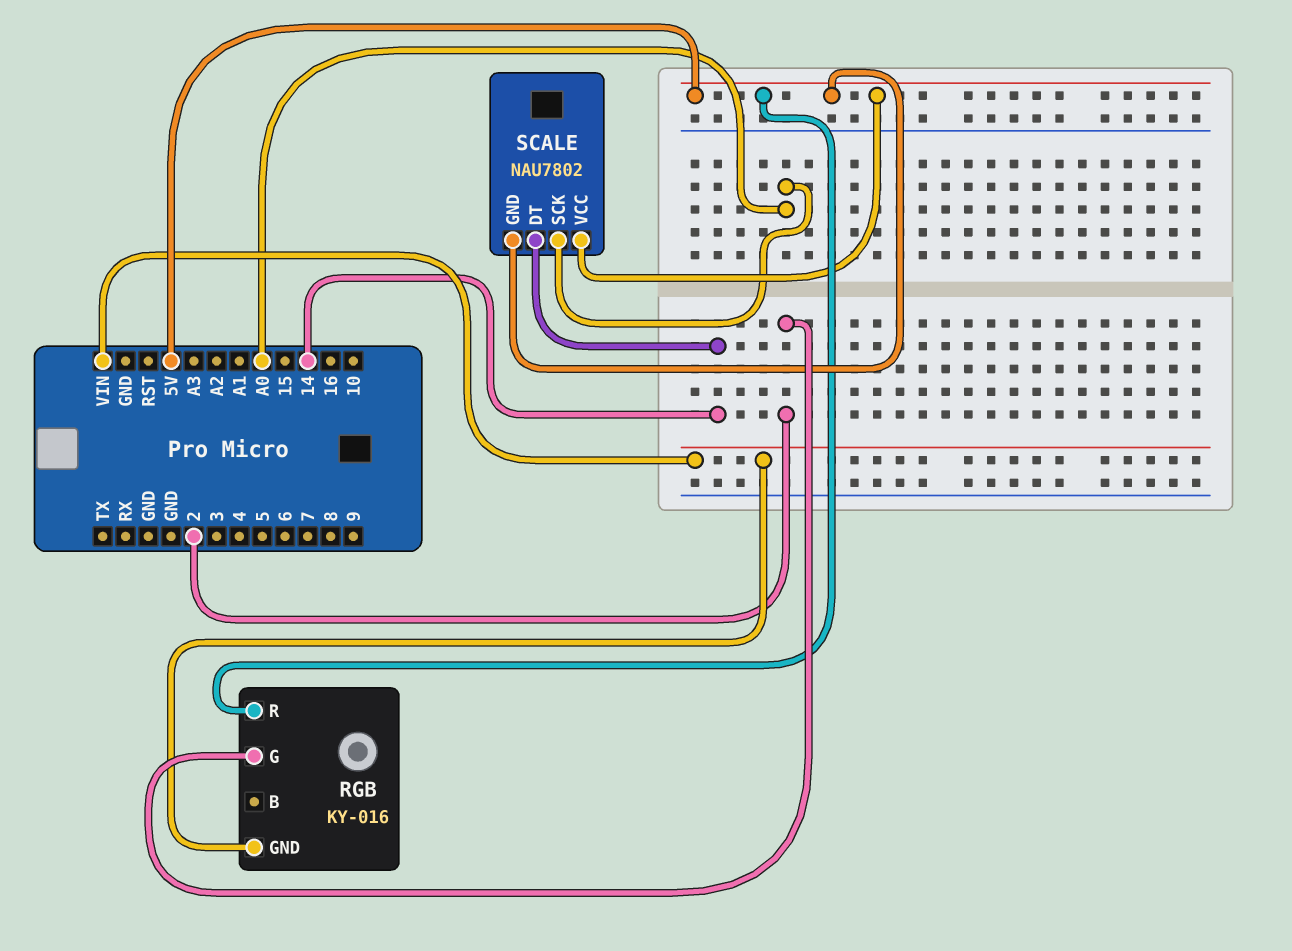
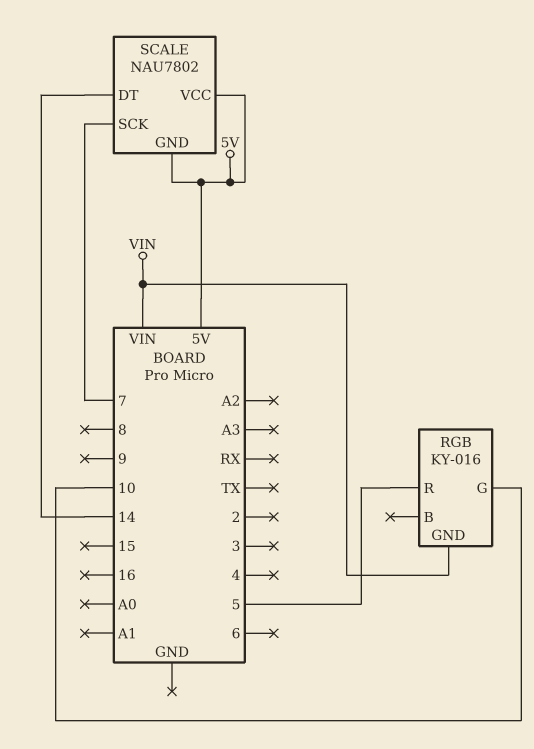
RGB pin G: 2 -> 10
RGB pin R: 5V -> 5
SCALE pin SCK: A0 -> 7

